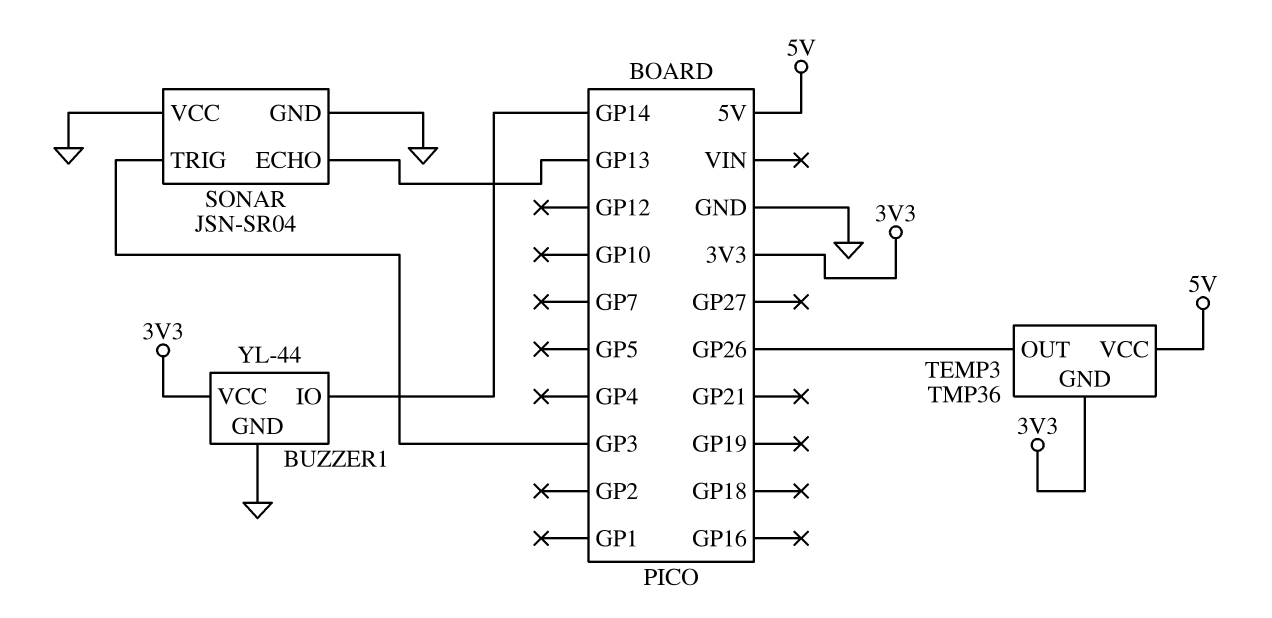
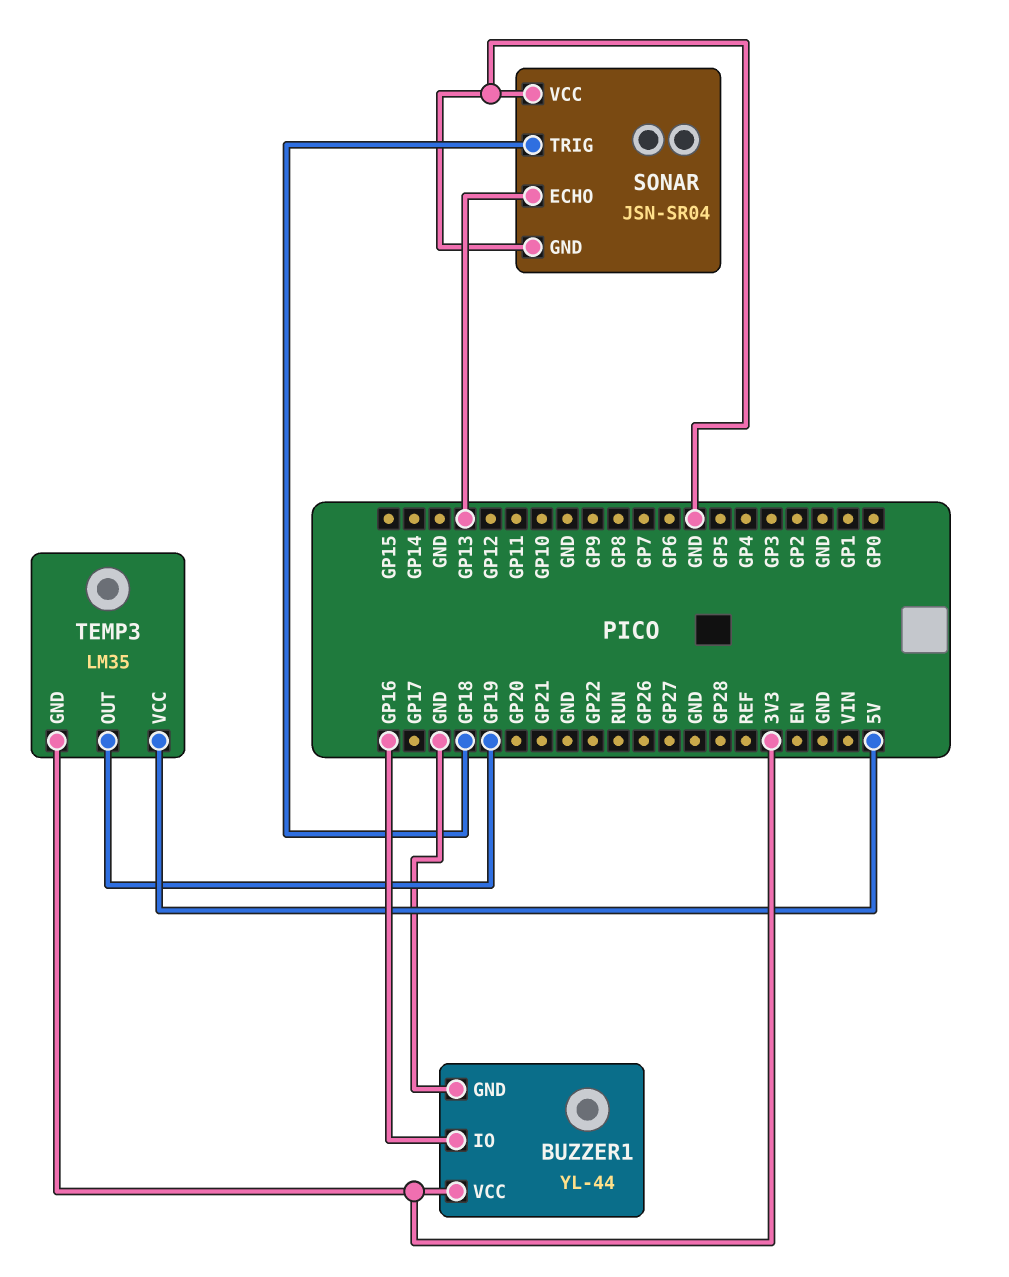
BUZZER1 pin IO: GP14 -> GP16
SONAR pin TRIG: GP3 -> GP18
TEMP3: TMP36 -> LM35
TEMP3 pin OUT: GP26 -> GP19

